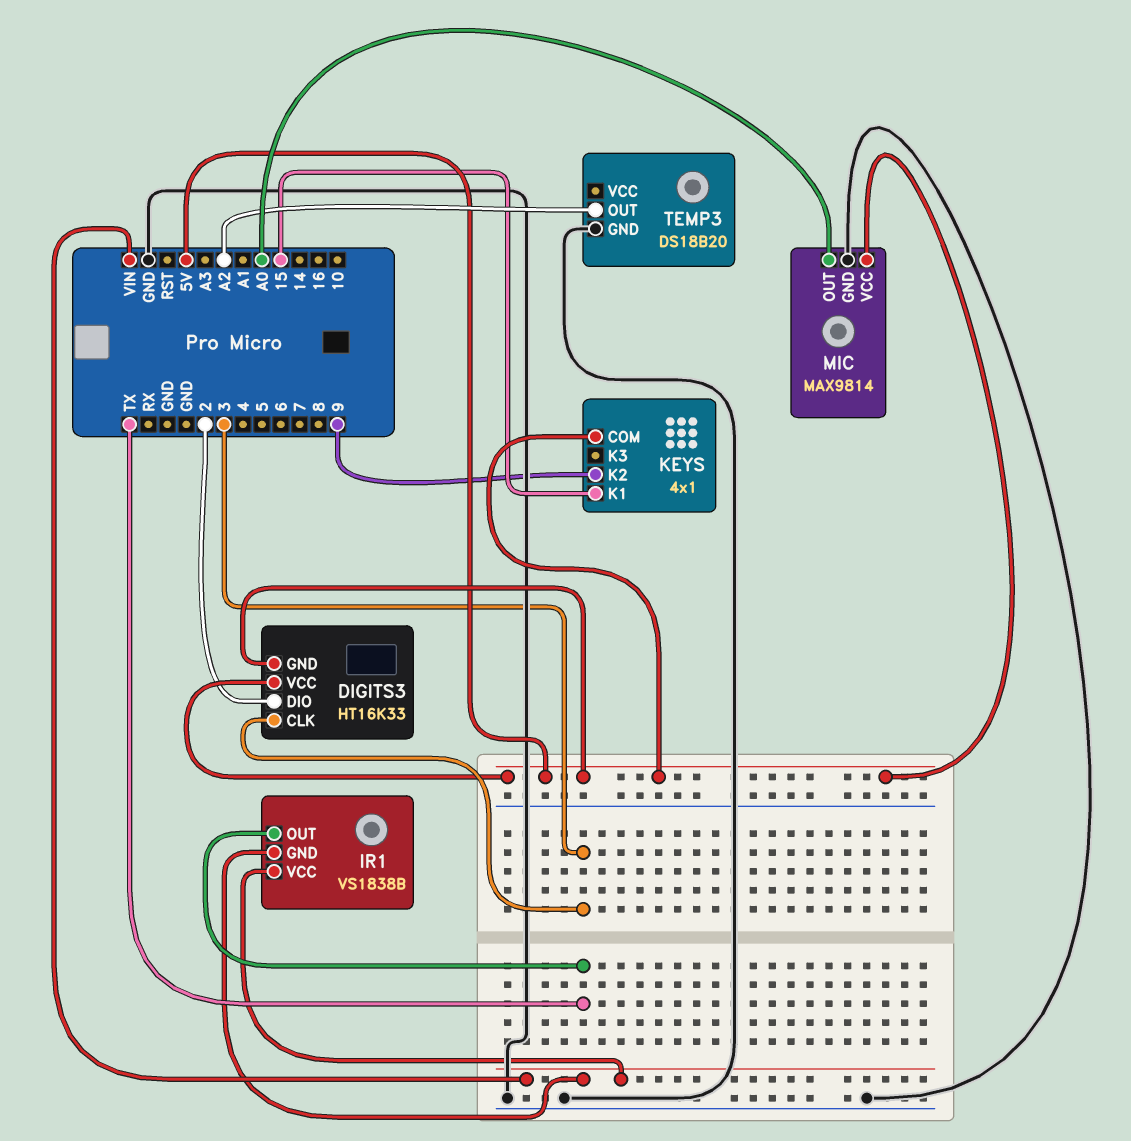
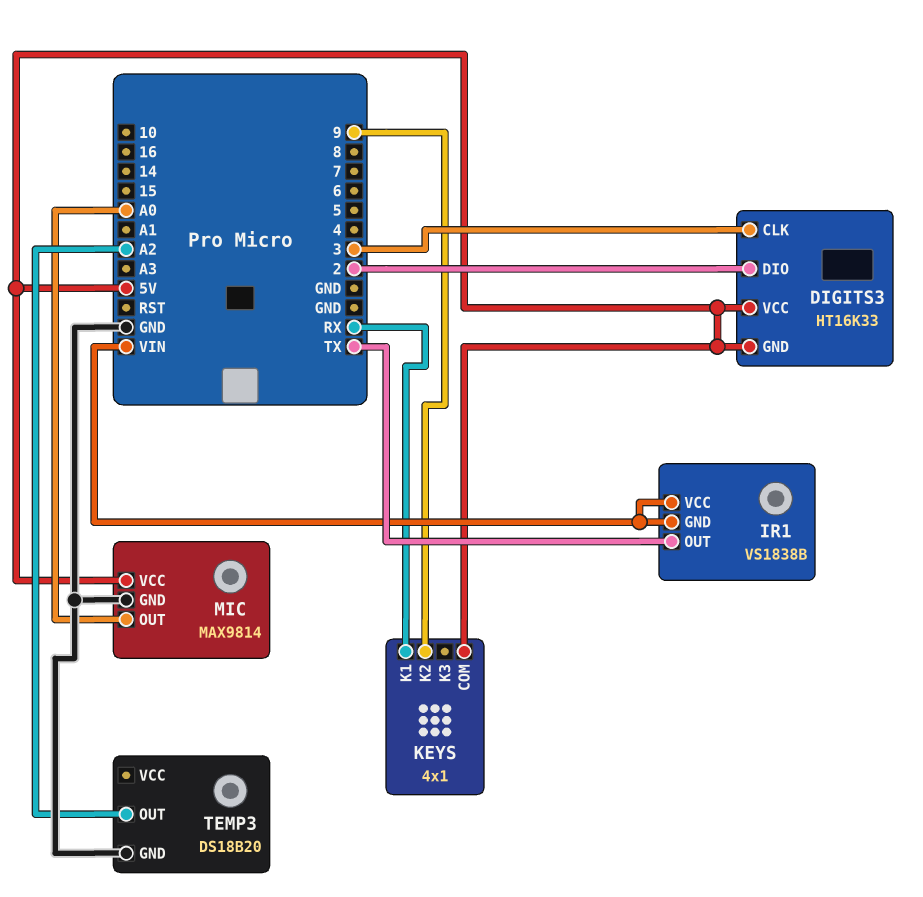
KEYS pin K1: 15 -> RX

